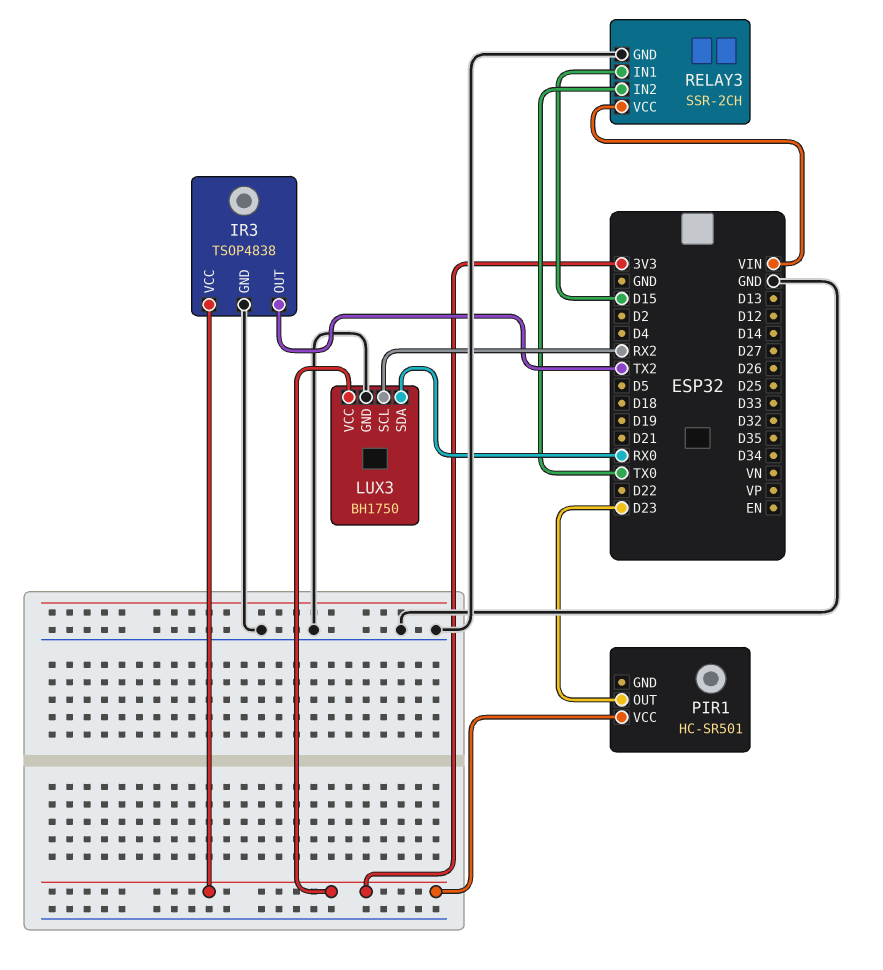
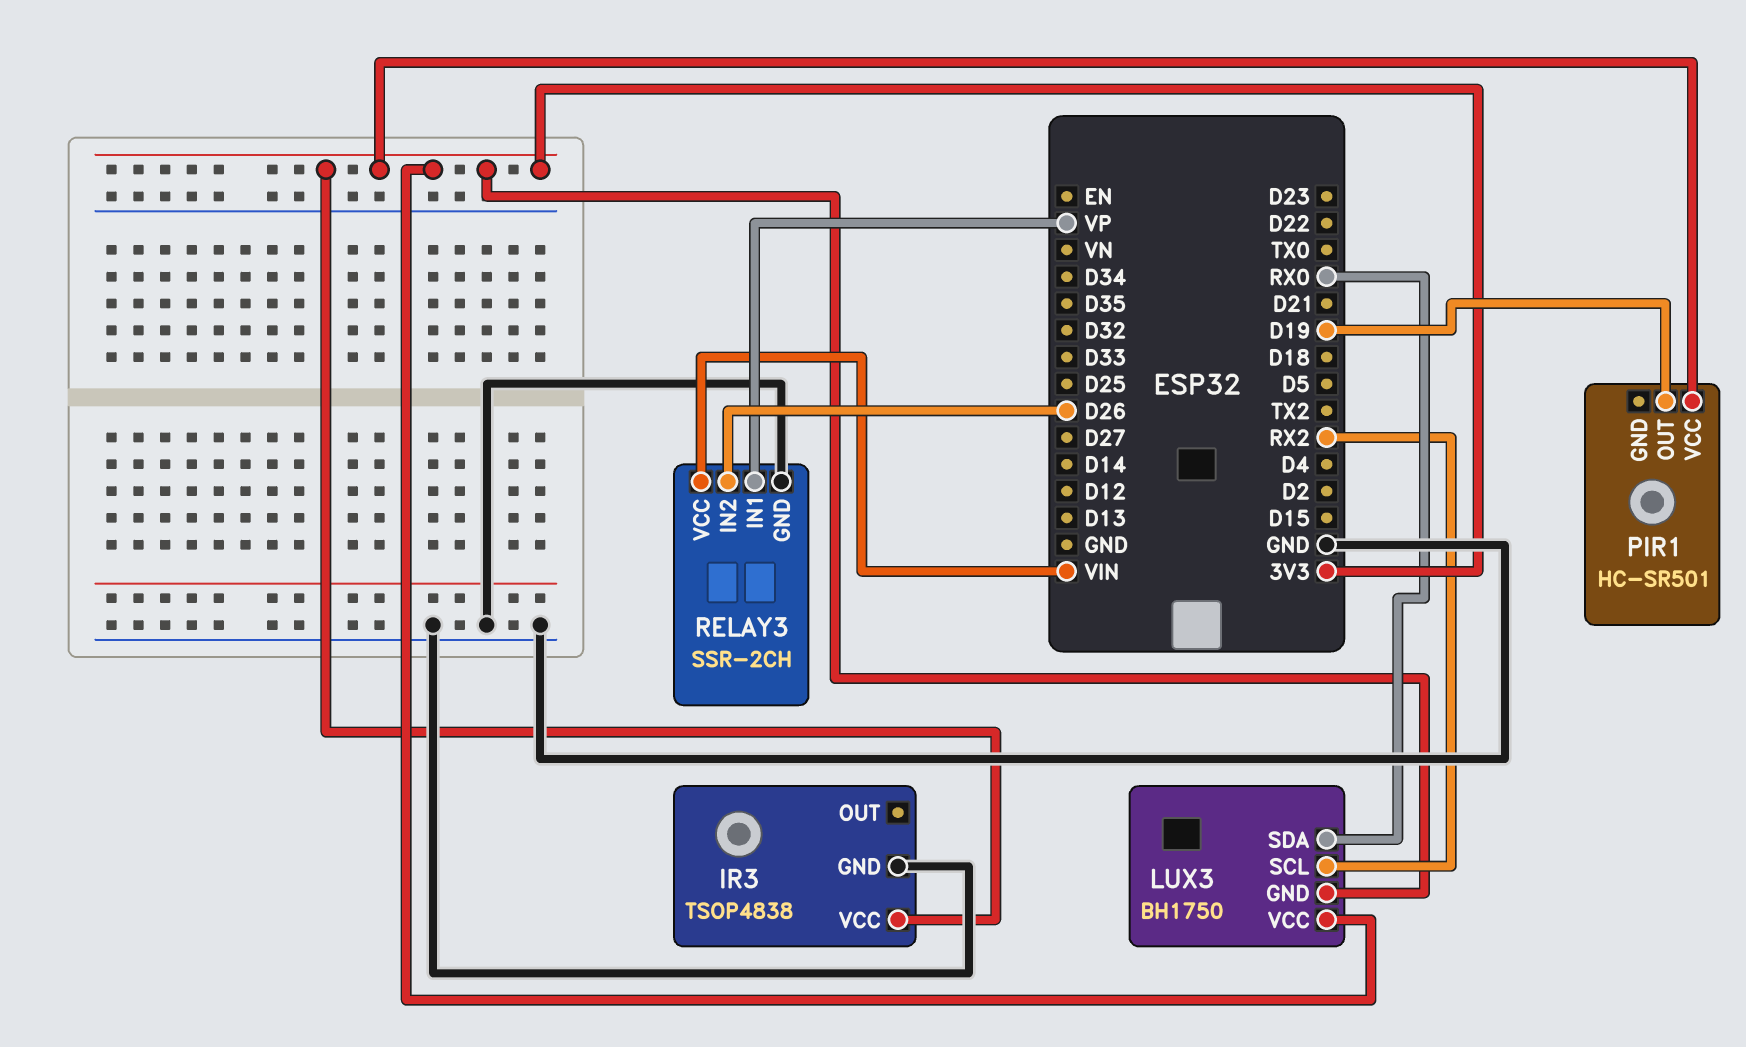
IR3 pin OUT: TX2 -> none
LUX3 pin GND: GND -> 3V3
PIR1 pin OUT: D23 -> D19
RELAY3 pin IN1: D15 -> VP
RELAY3 pin IN2: TX0 -> D26

